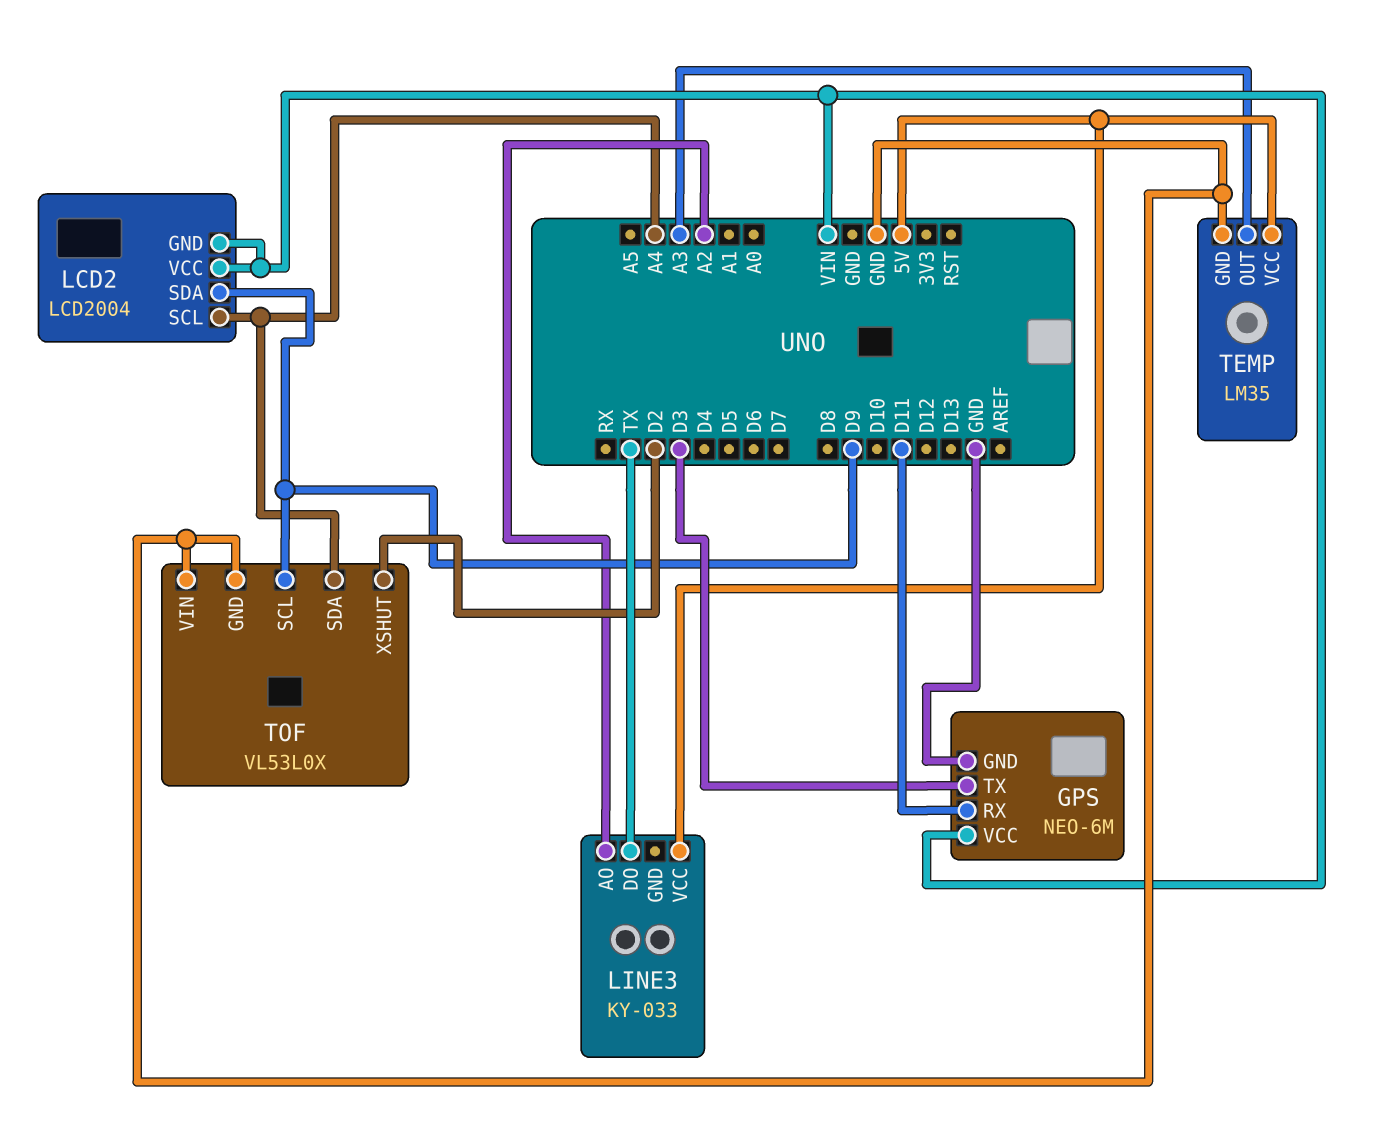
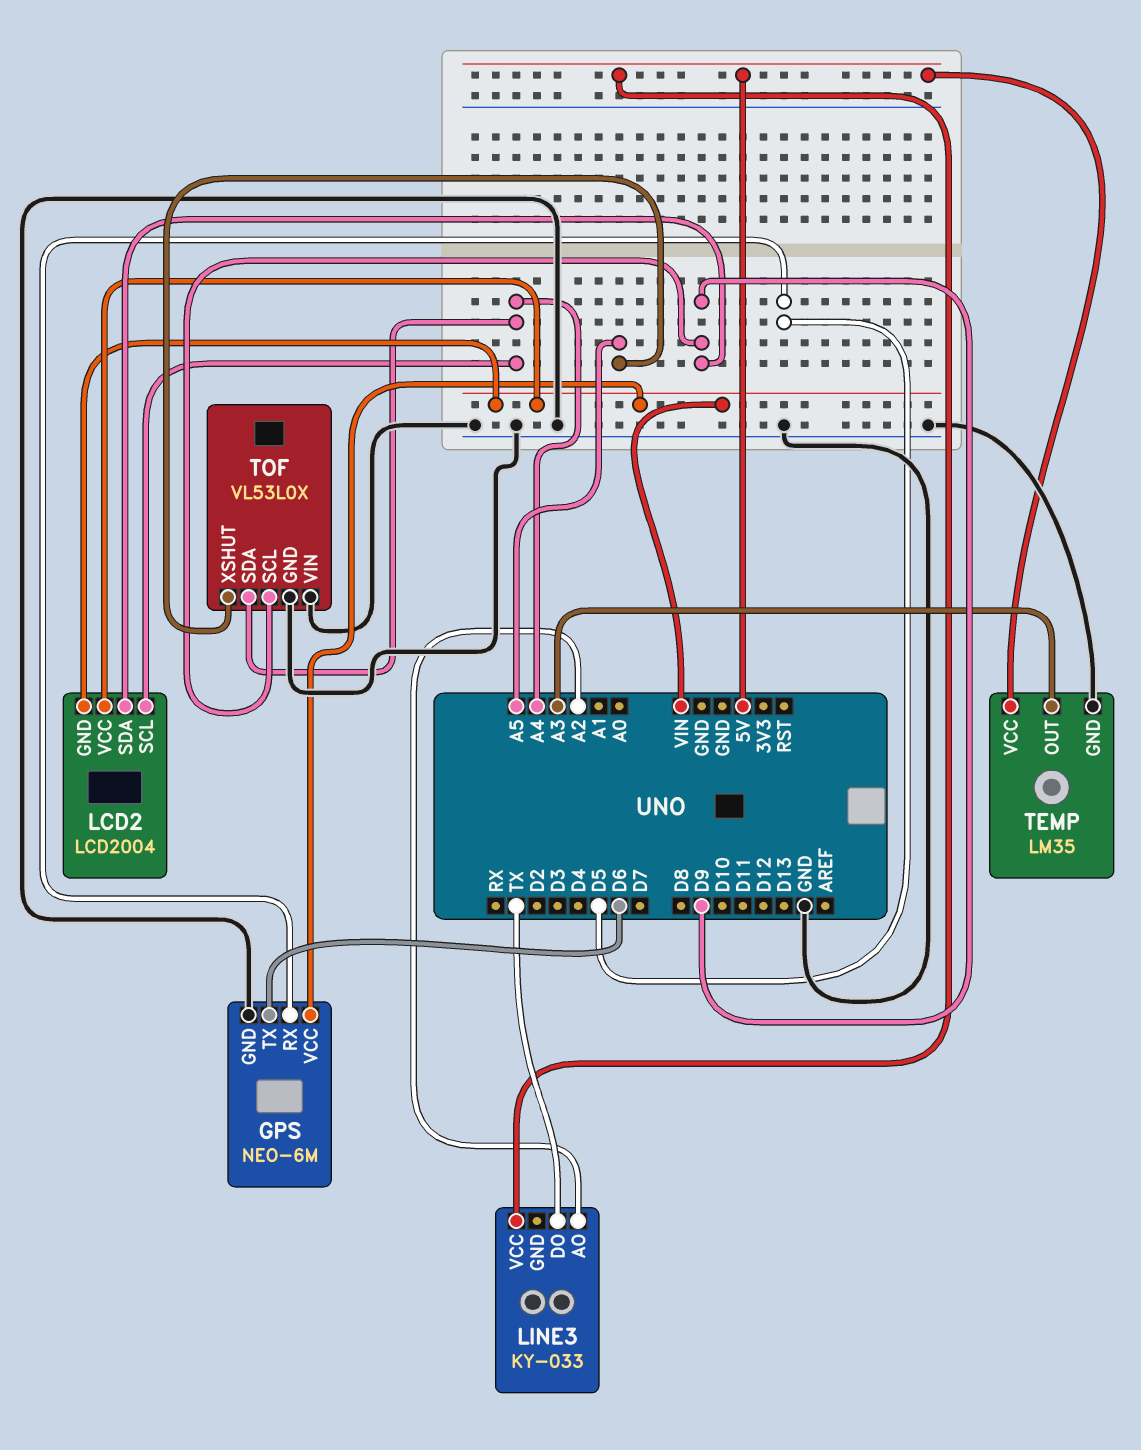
GPS pin RX: D11 -> D5
GPS pin TX: D3 -> D6
TOF pin XSHUT: D2 -> A5

